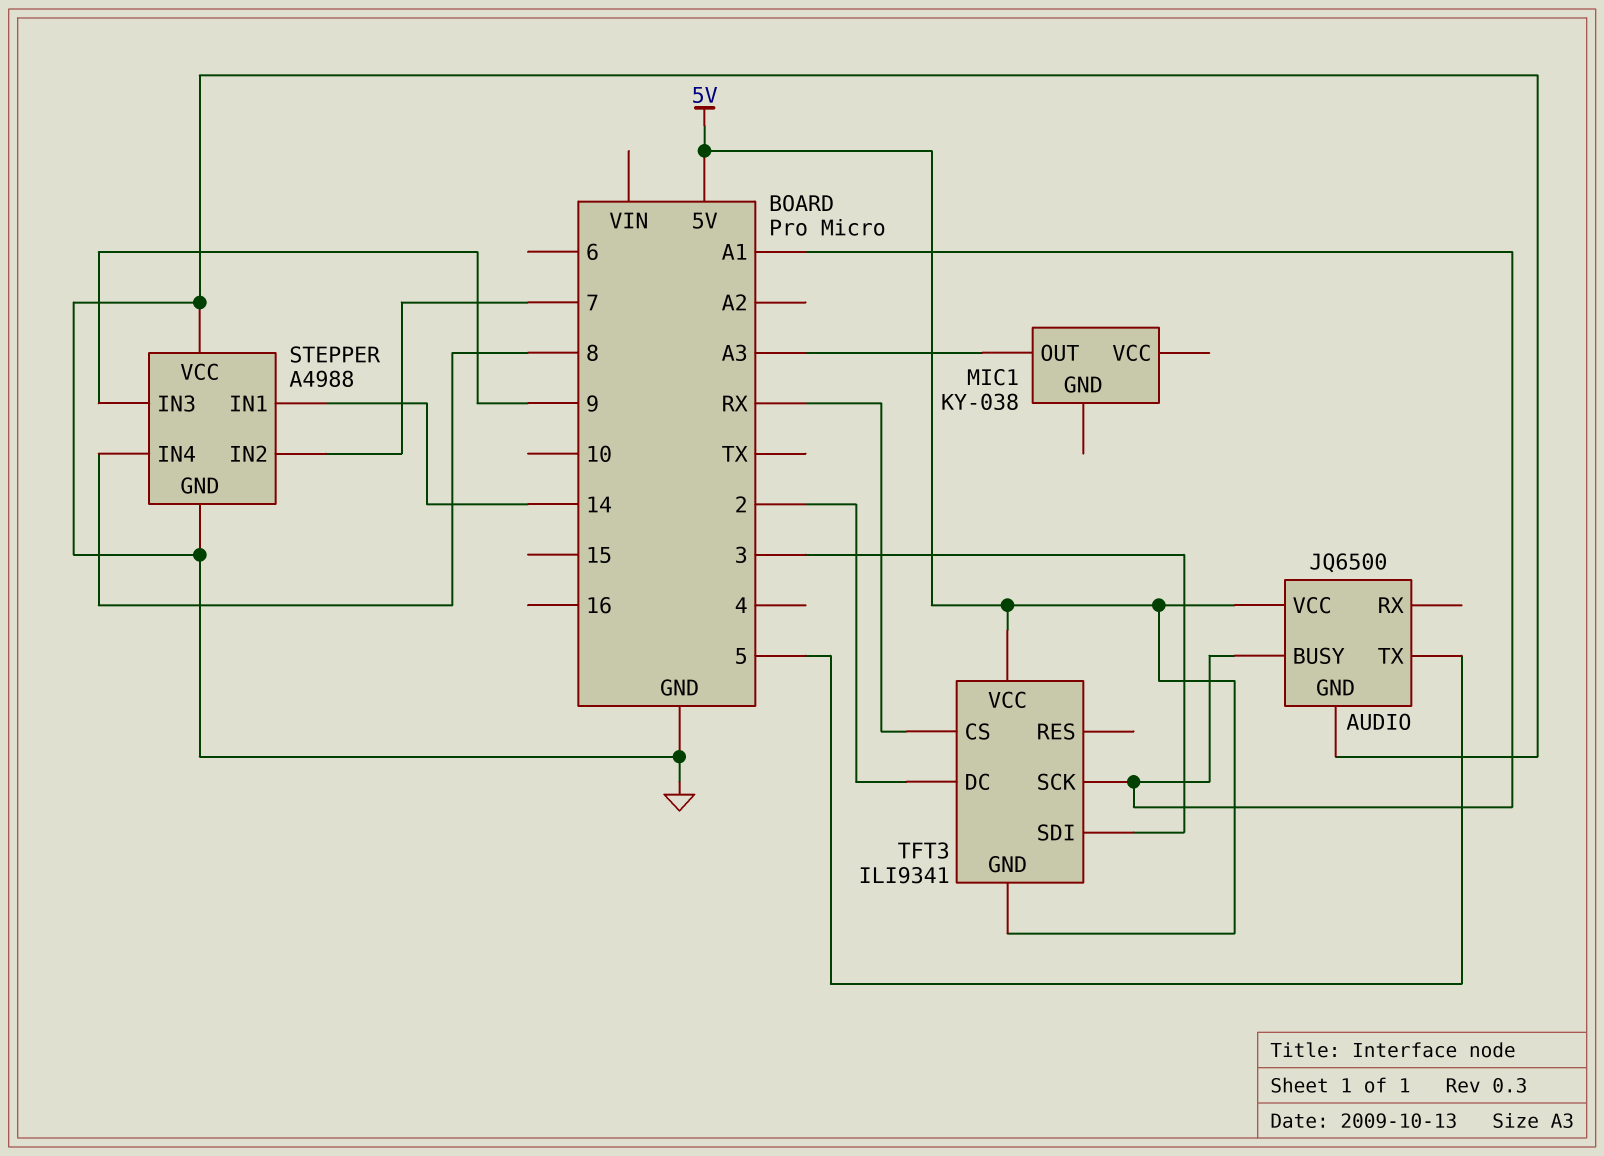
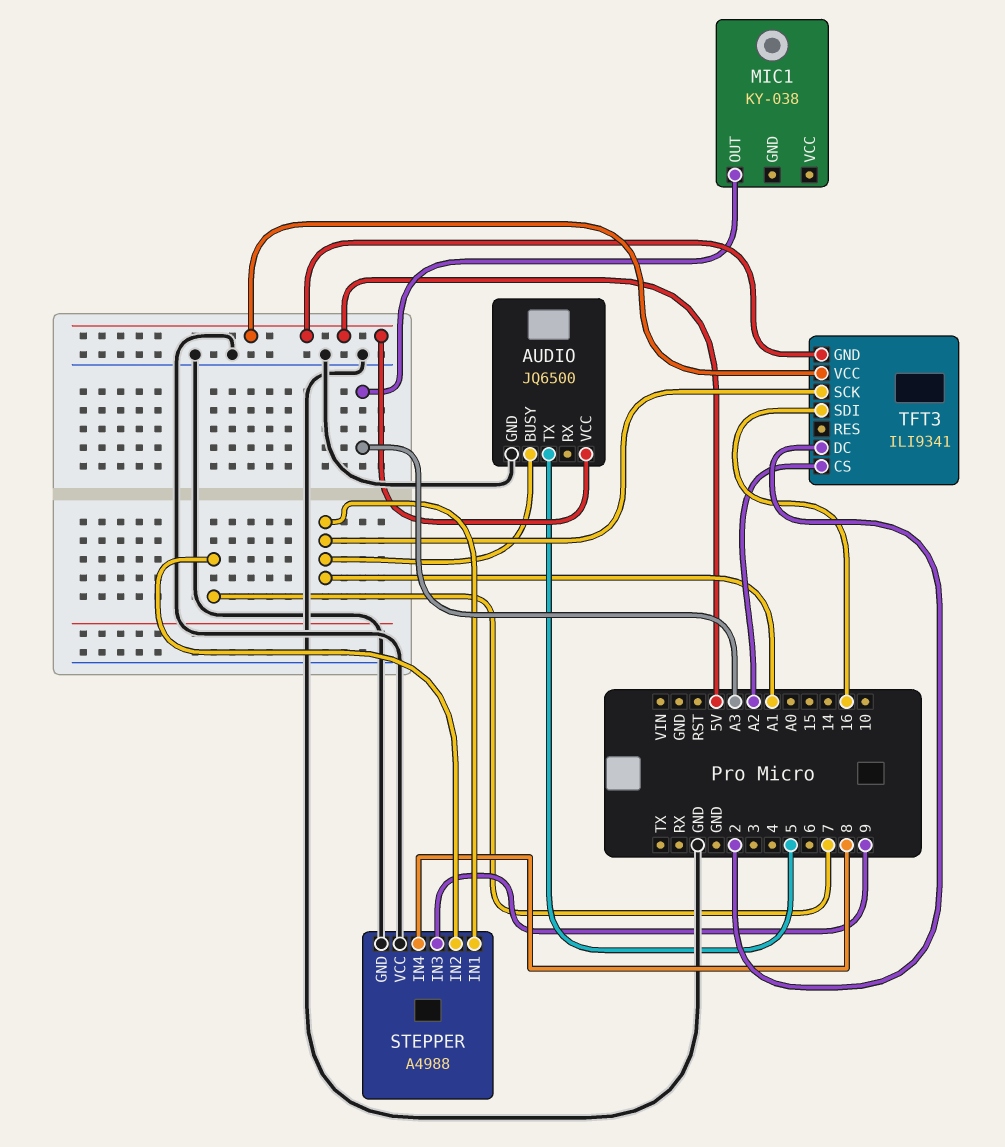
STEPPER pin IN1: 14 -> A1
TFT3 pin CS: RX -> A2
TFT3 pin SDI: 3 -> 16

